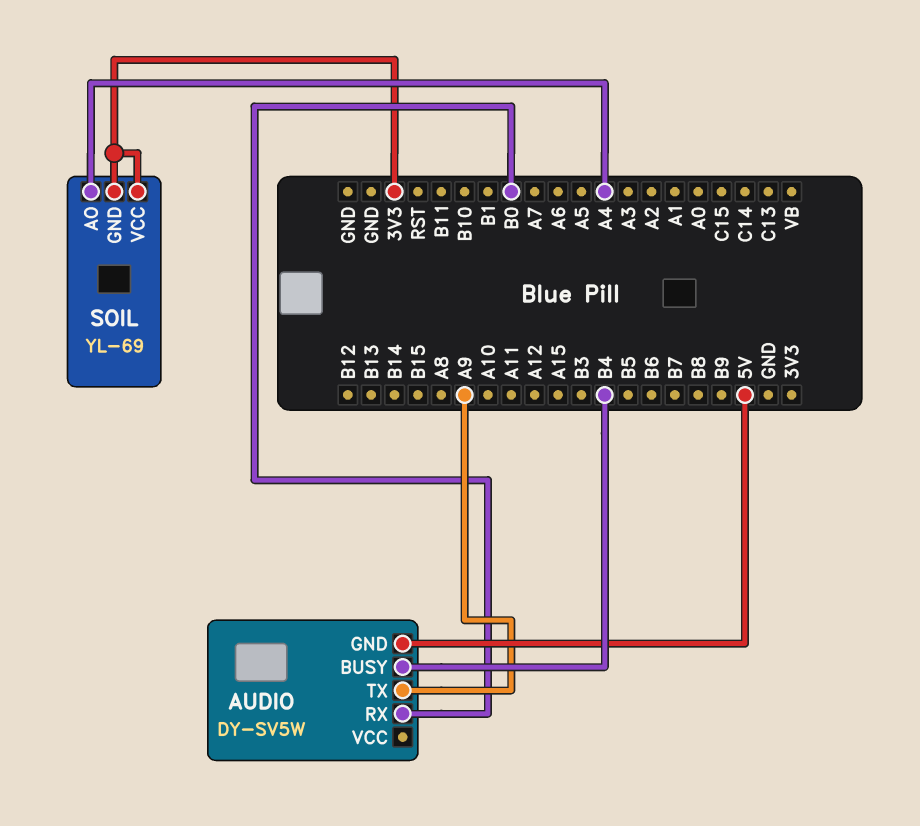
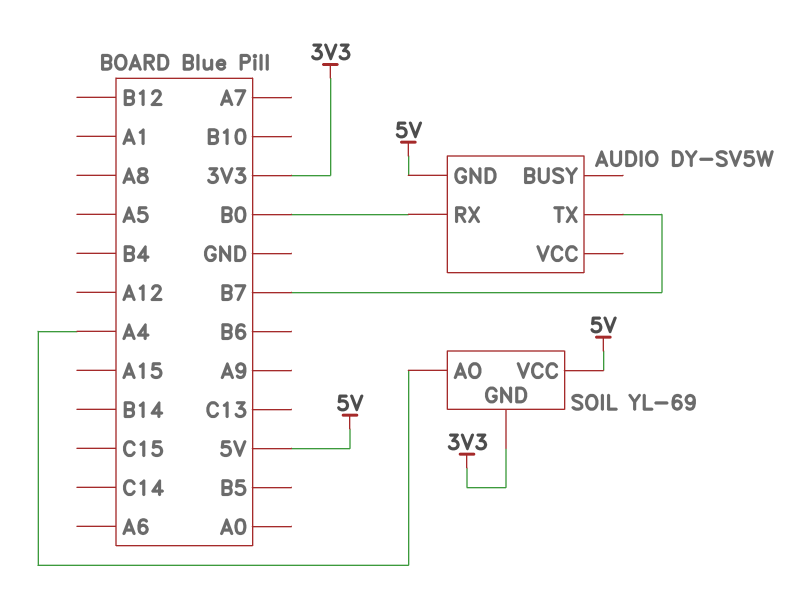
AUDIO pin BUSY: B4 -> none
AUDIO pin TX: A9 -> B7
SOIL pin VCC: 3V3 -> 5V

